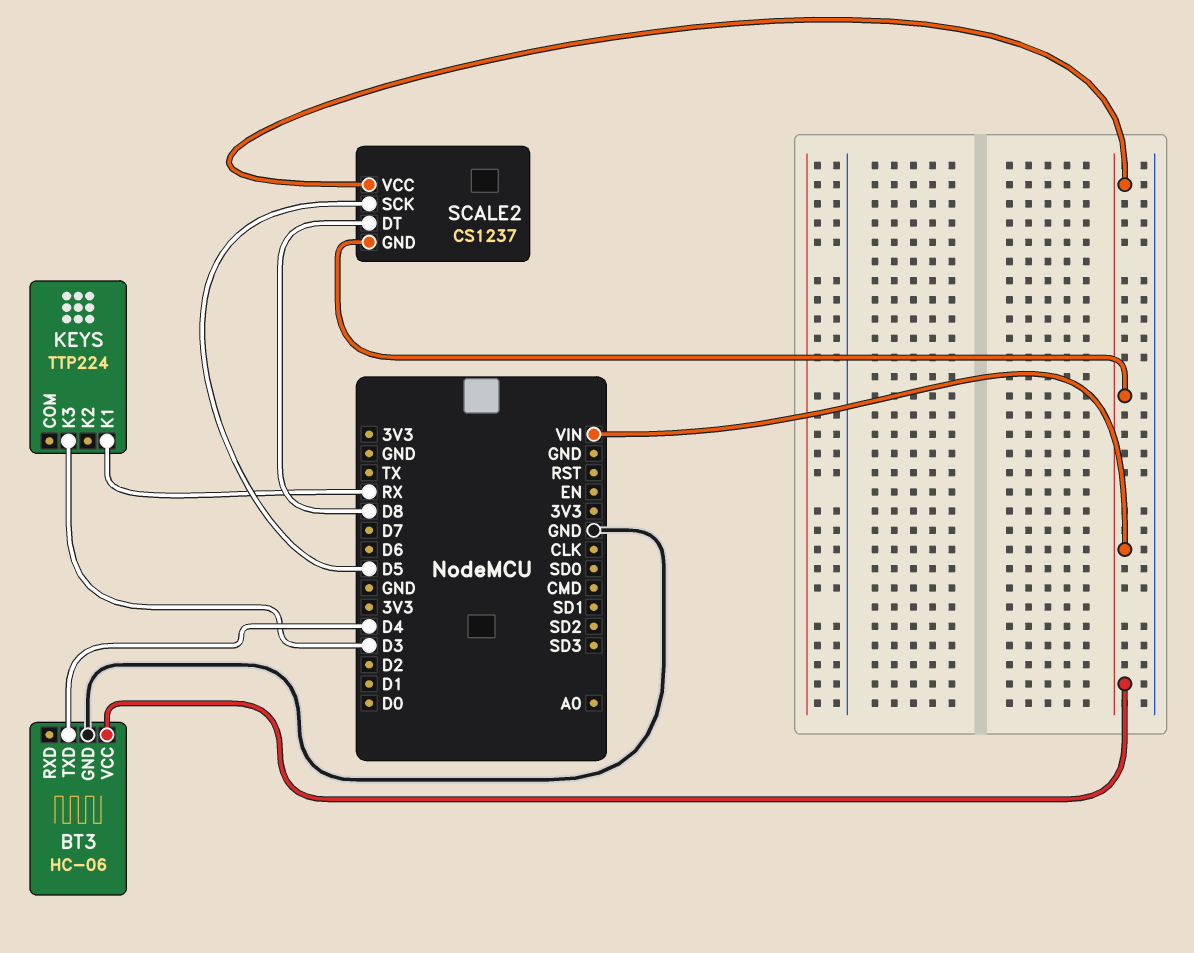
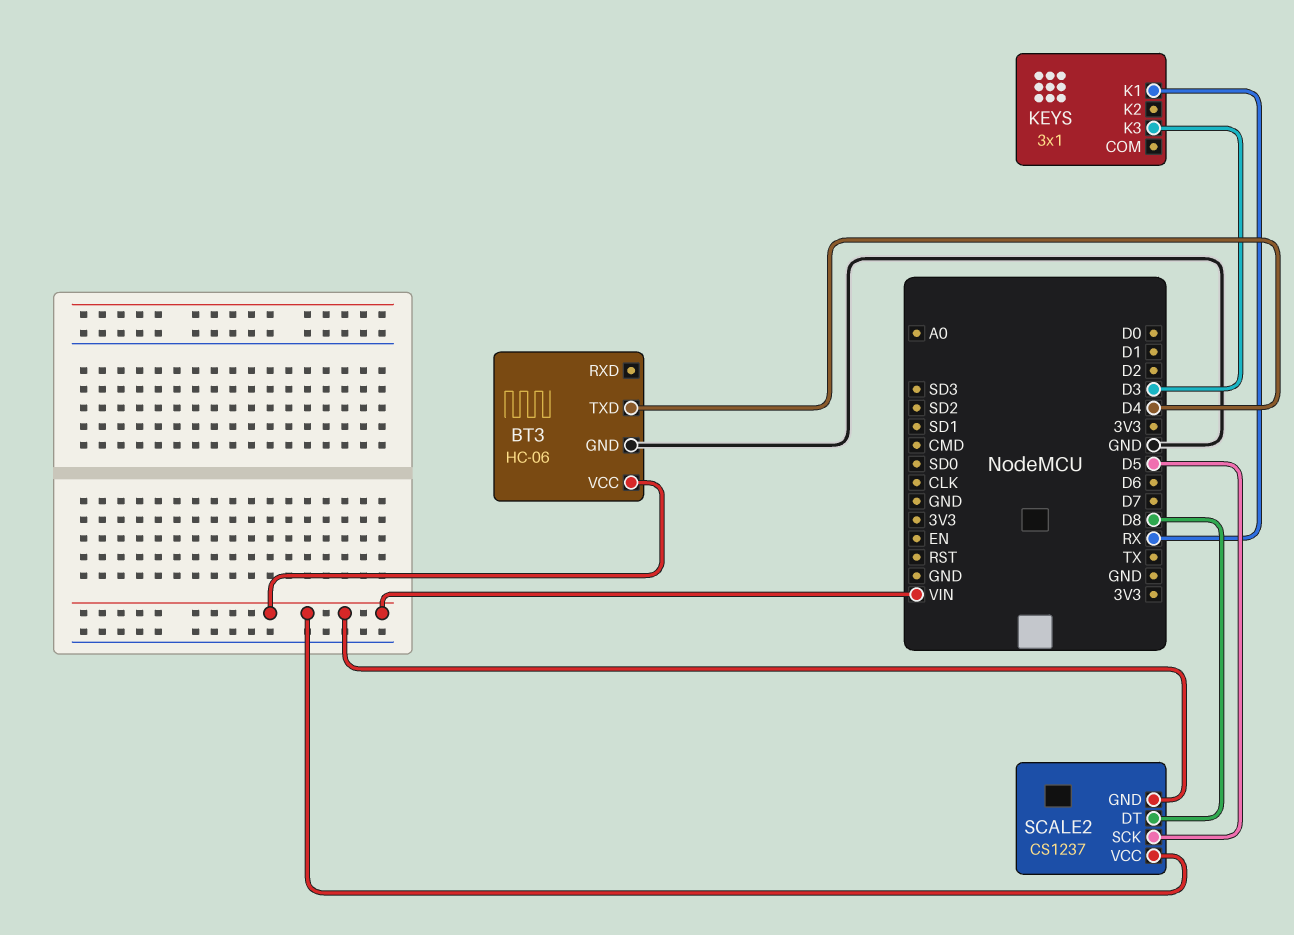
KEYS: TTP224 -> 3x1

